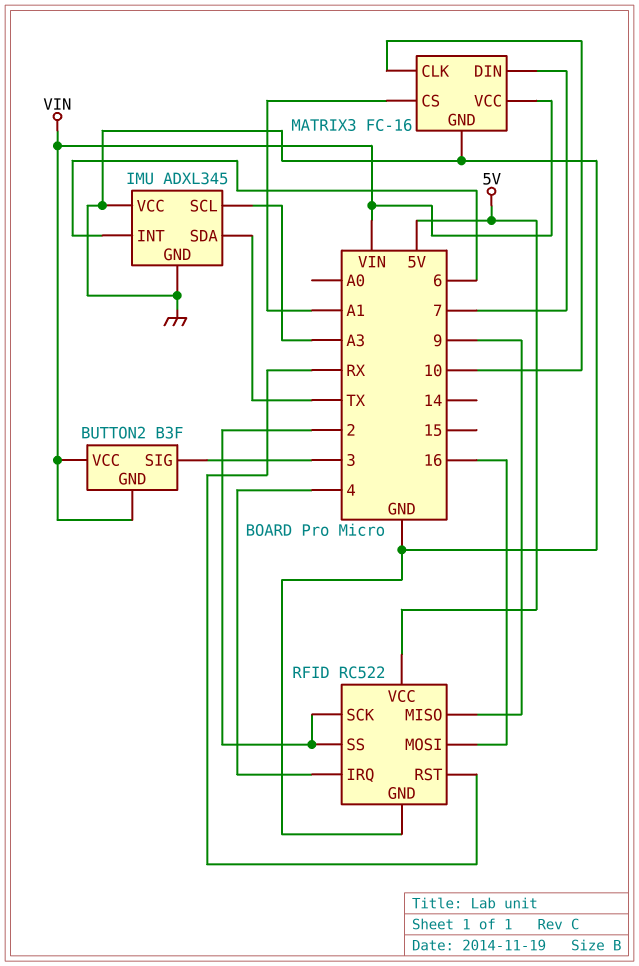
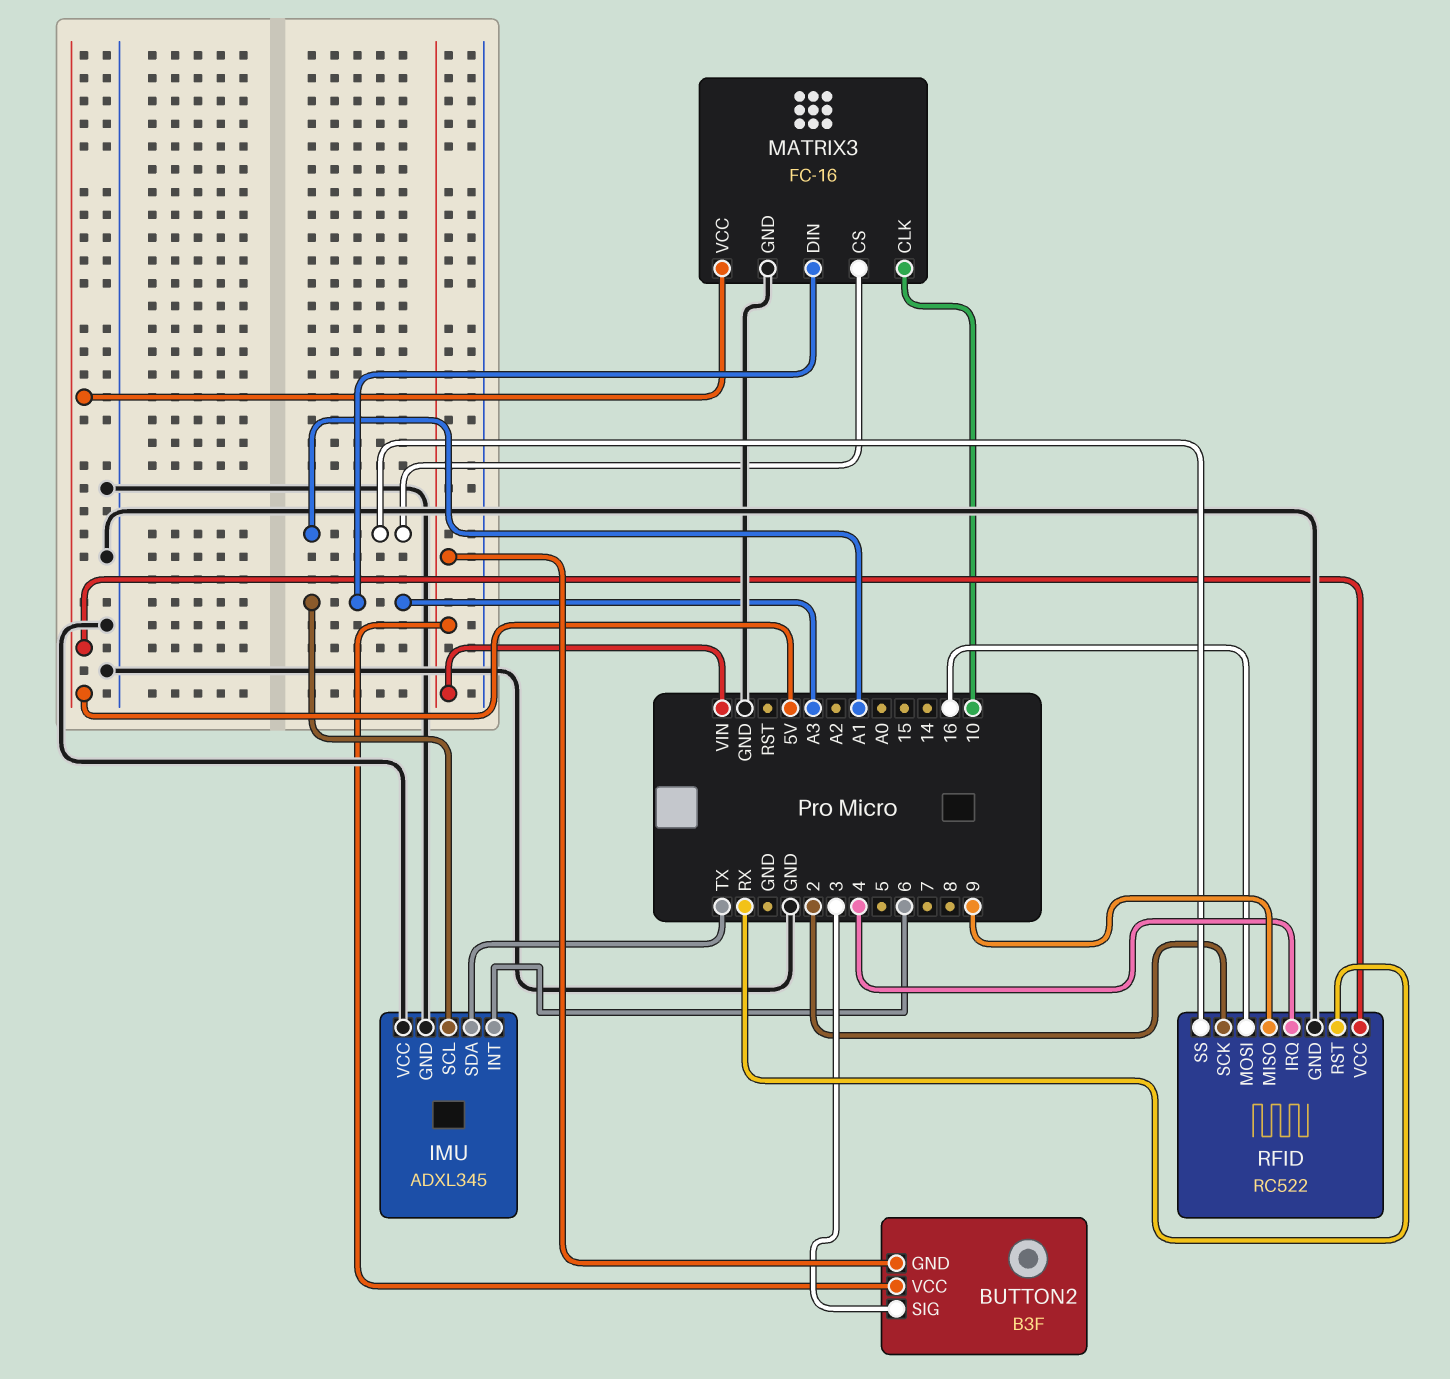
MATRIX3 pin DIN: 7 -> A3
MATRIX3 pin VCC: VIN -> 5V
RFID pin SS: 2 -> A1

